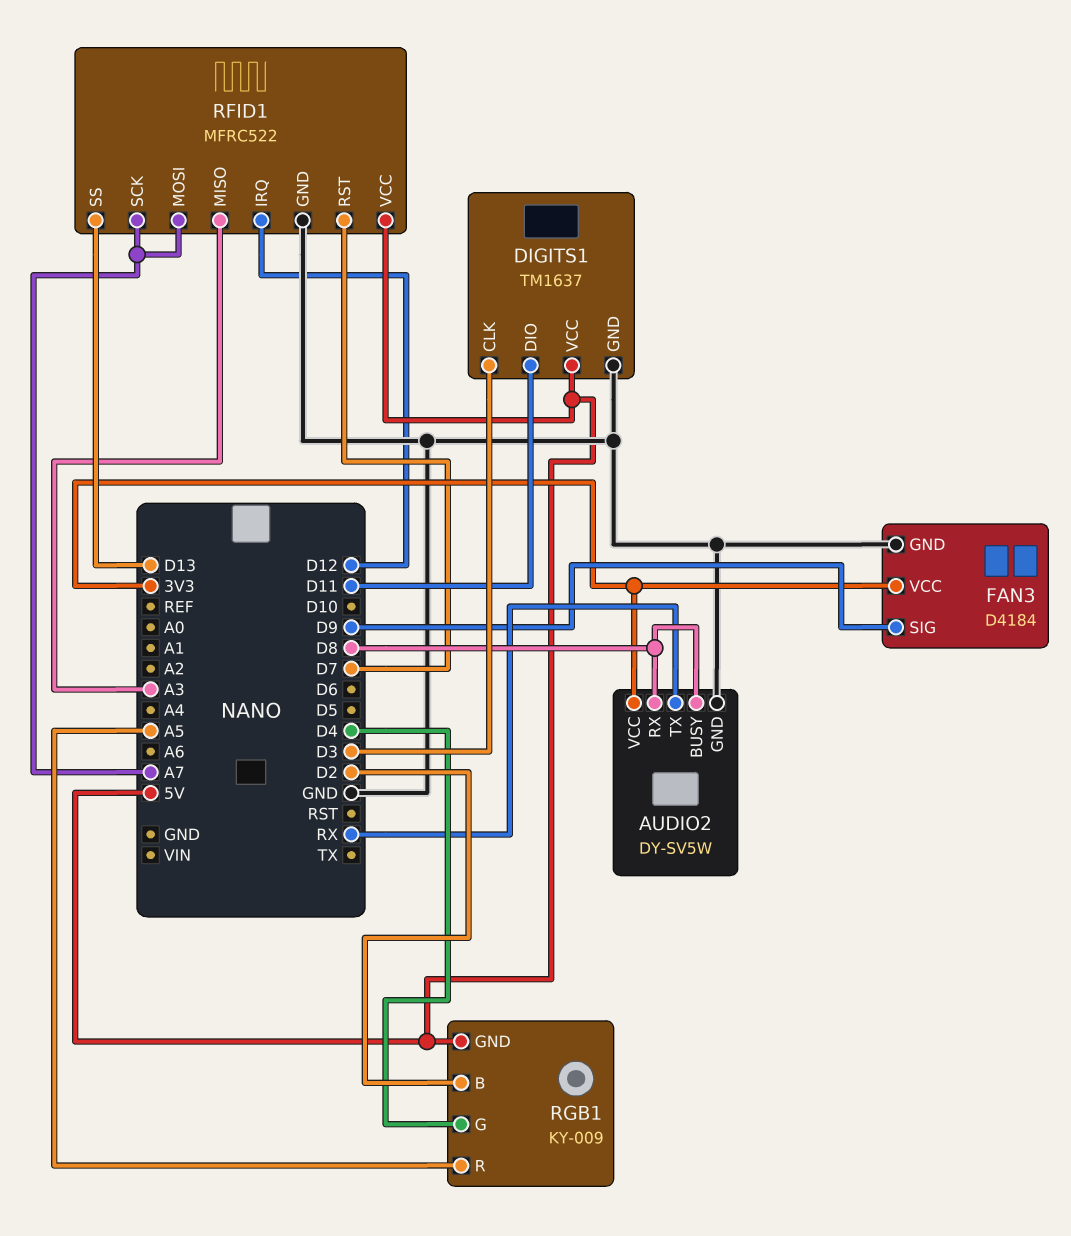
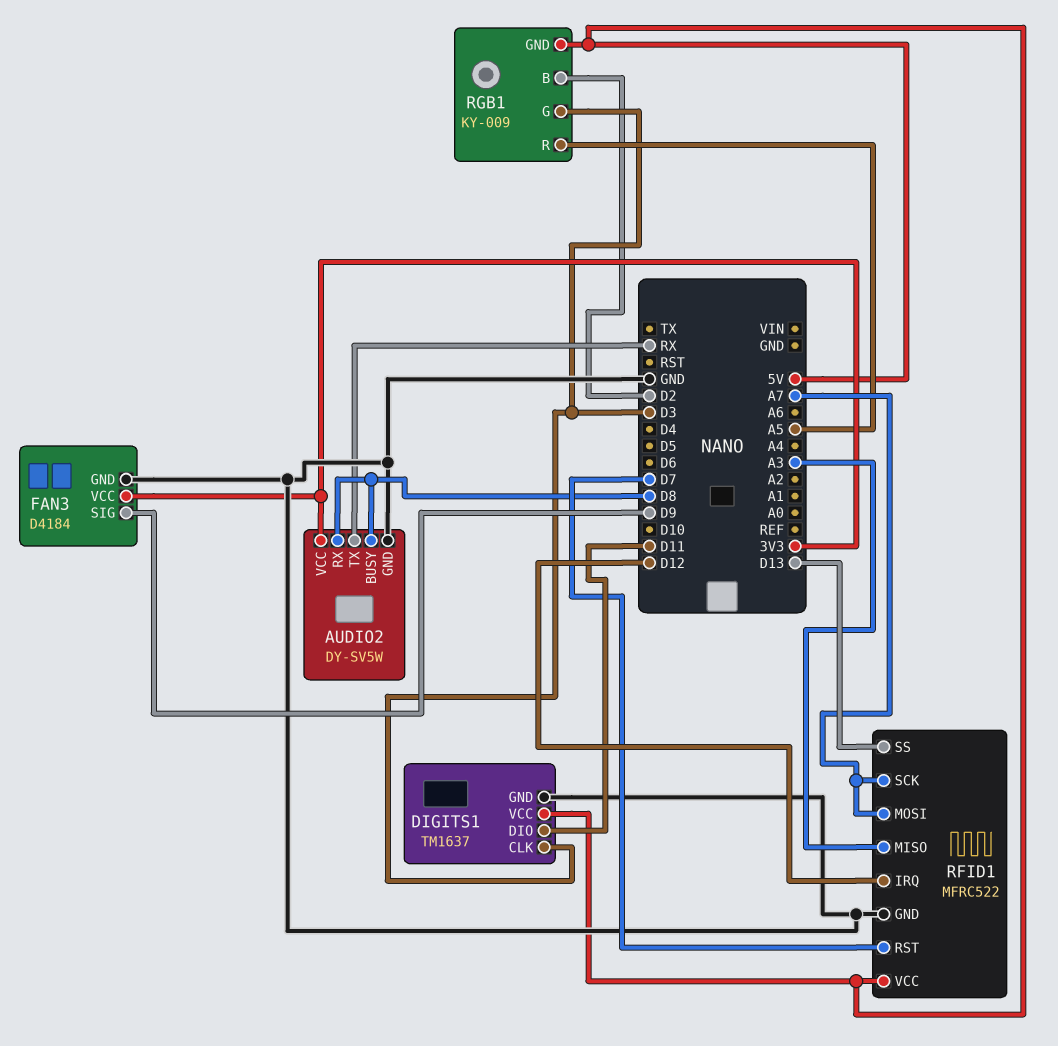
RGB1 pin G: D4 -> D3

